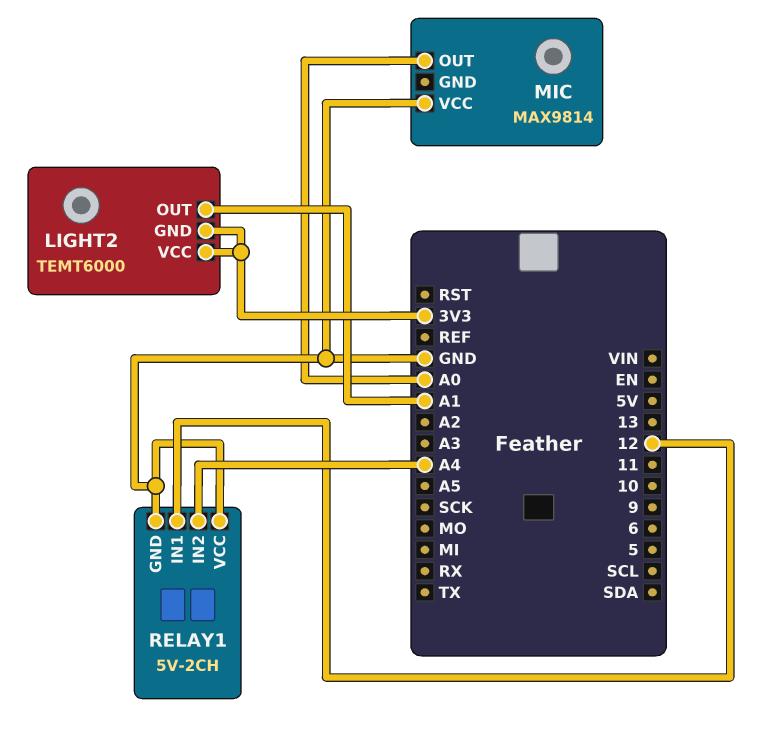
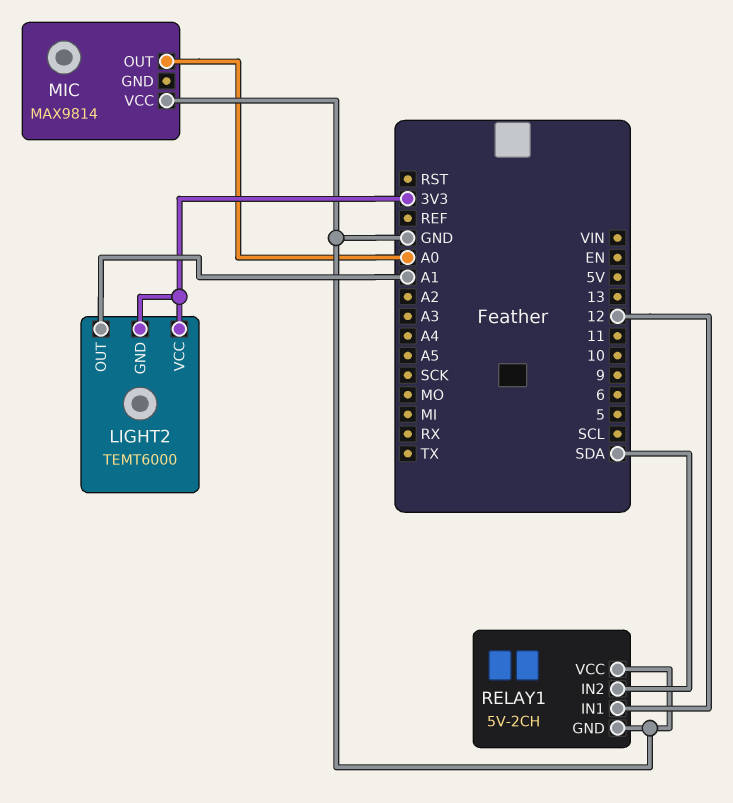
RELAY1 pin IN2: A4 -> SDA

